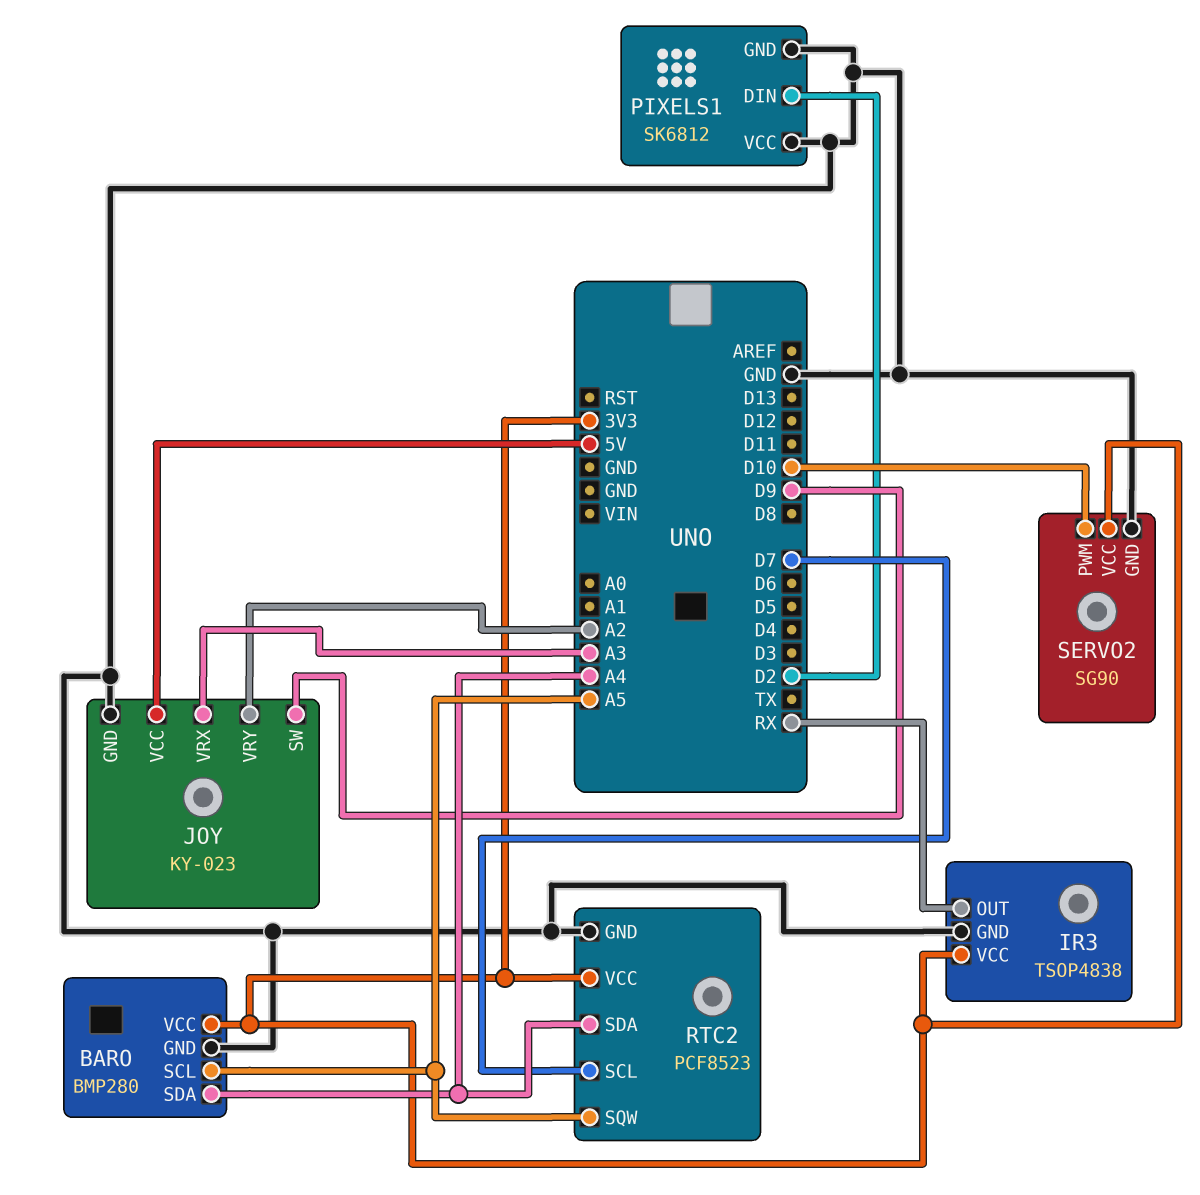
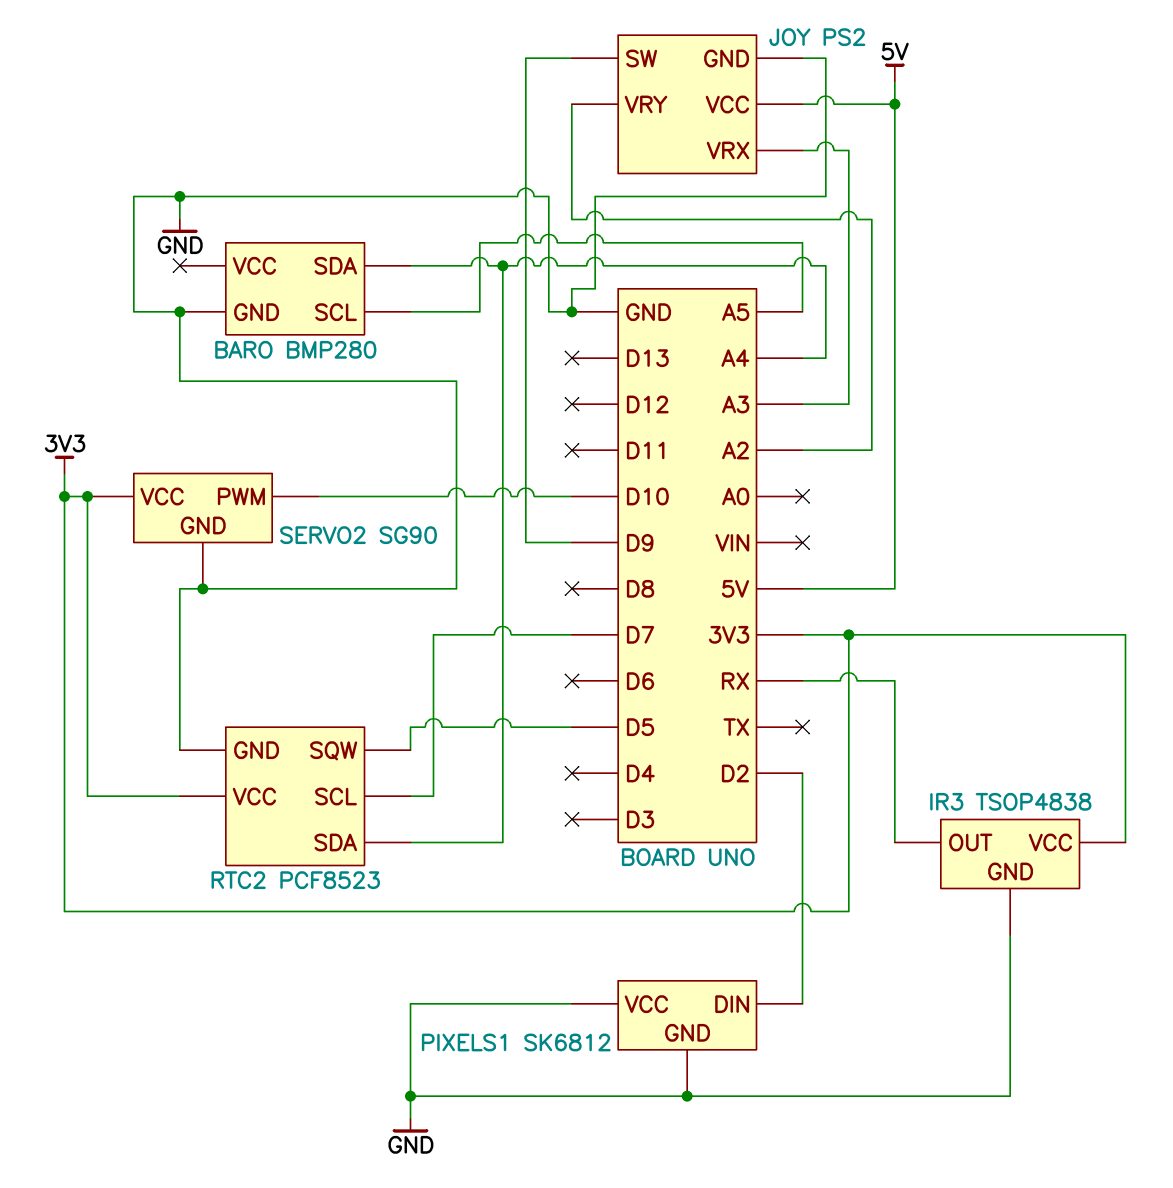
BARO pin VCC: 3V3 -> none
JOY: KY-023 -> PS2
RTC2 pin SQW: A5 -> D5

